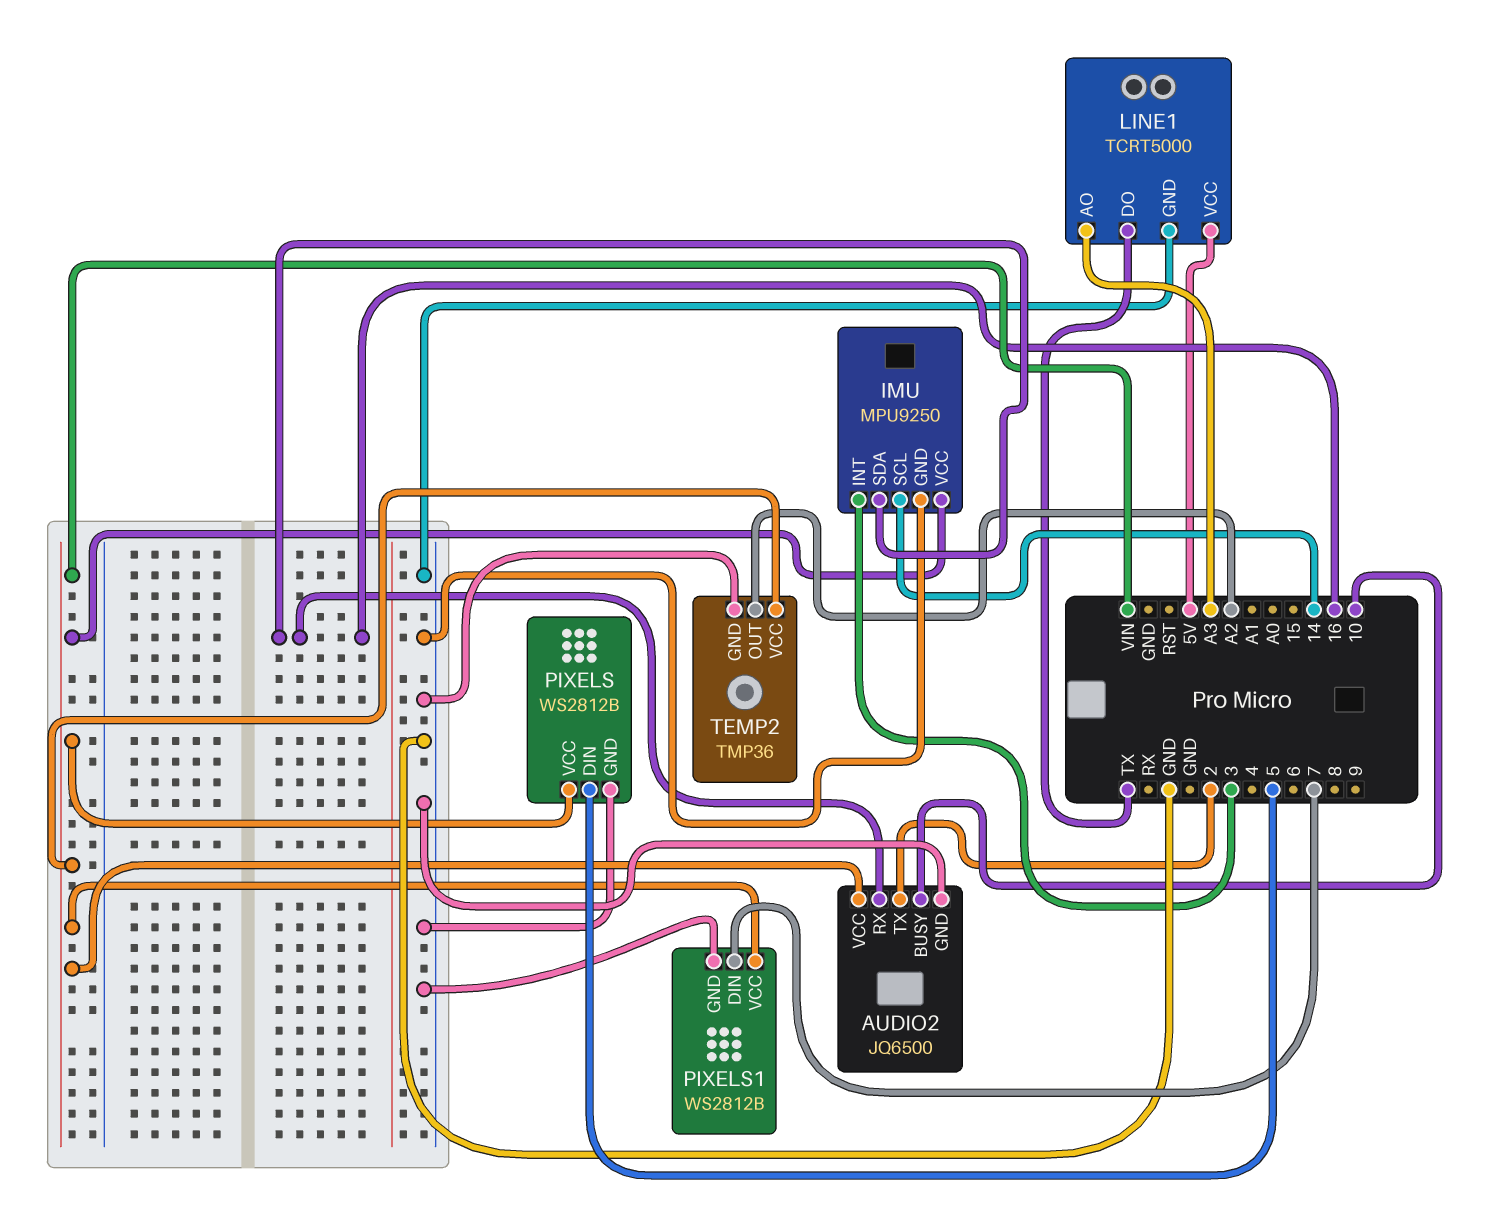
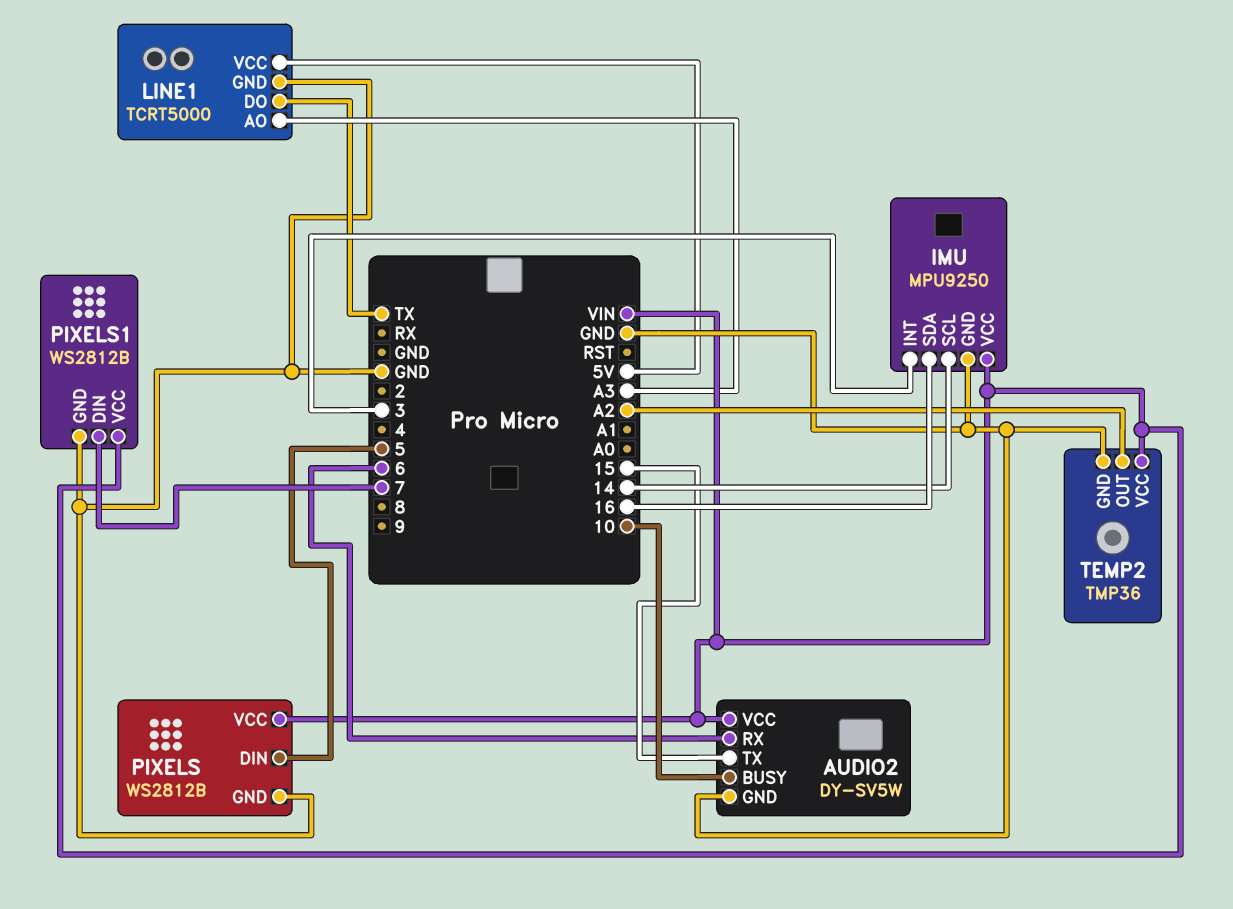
AUDIO2: JQ6500 -> DY-SV5W
AUDIO2 pin RX: 16 -> 6
AUDIO2 pin TX: 2 -> 15

